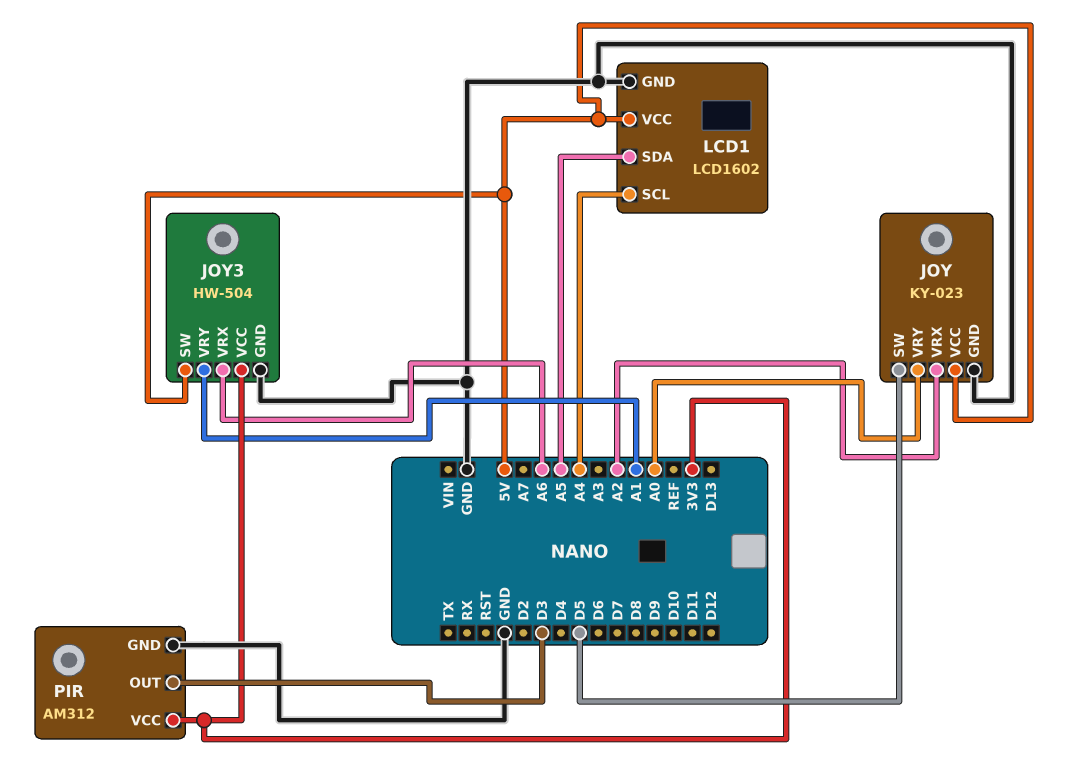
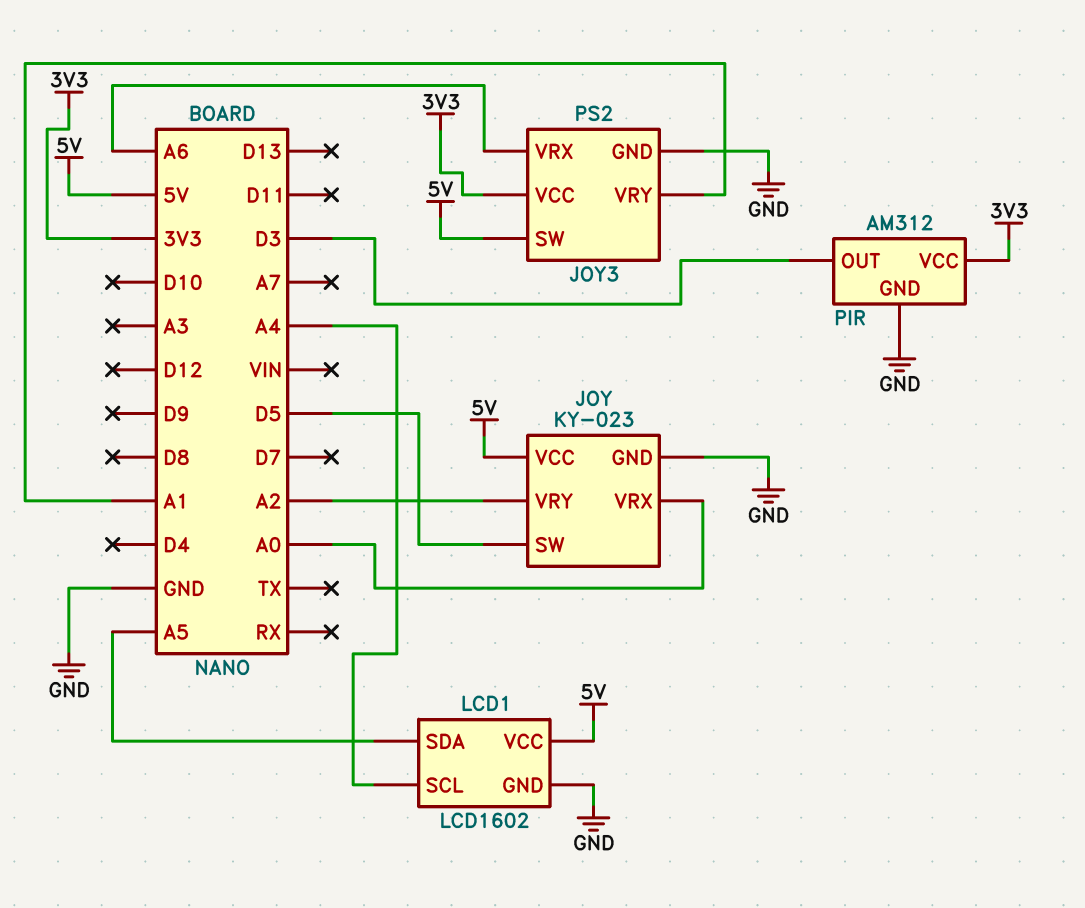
JOY pin VRX: A2 -> A0
JOY pin VRY: A0 -> A2
JOY3: HW-504 -> PS2

